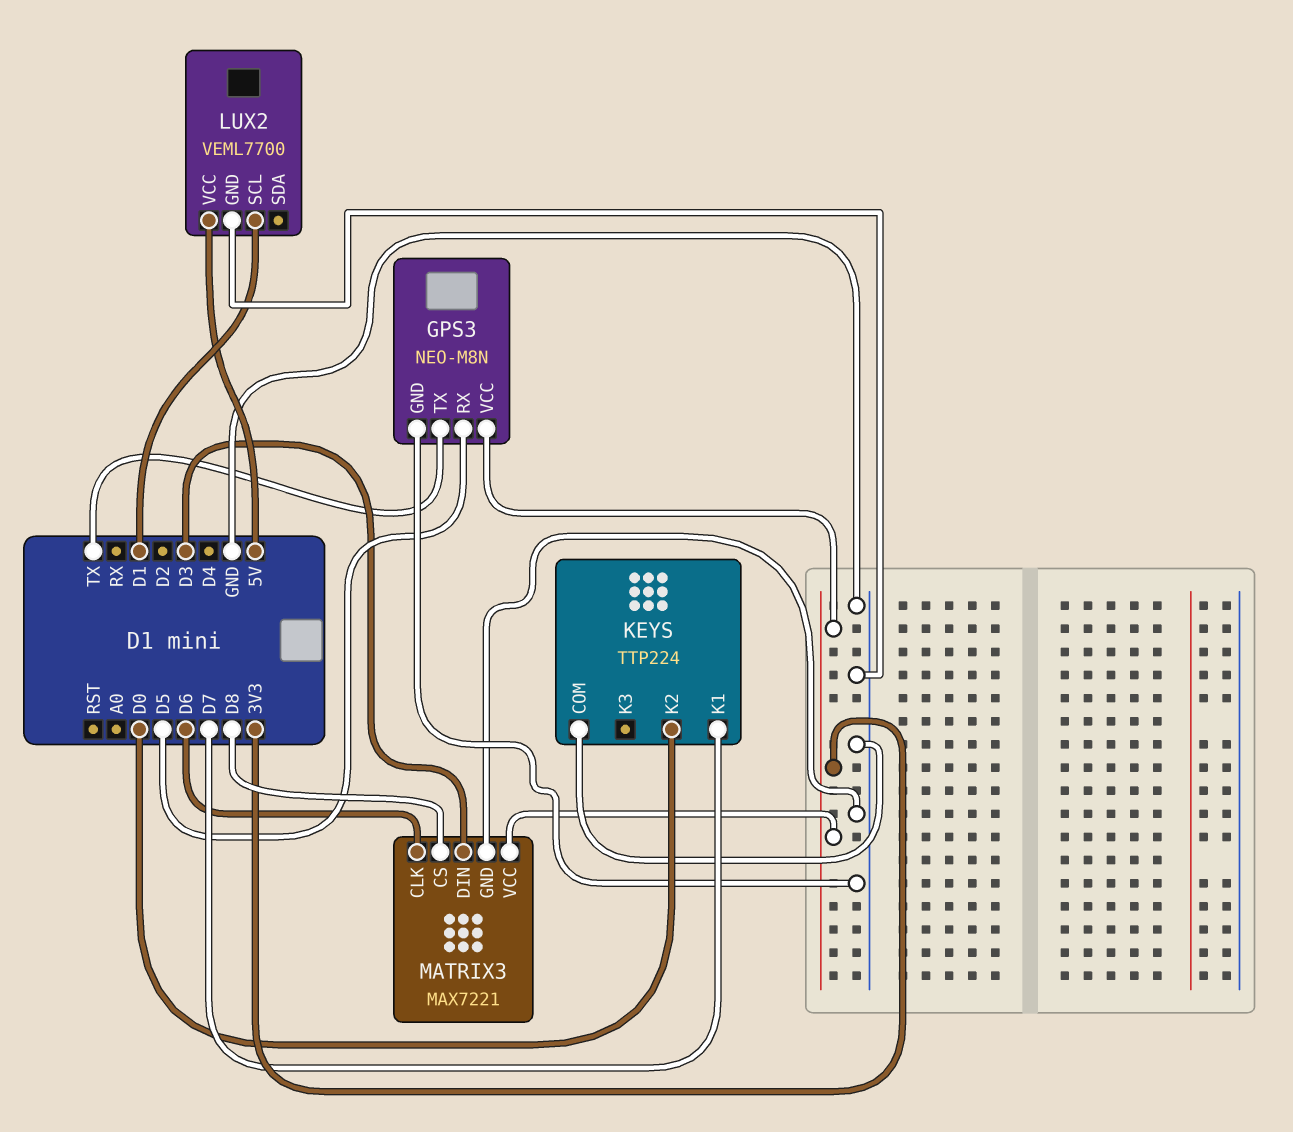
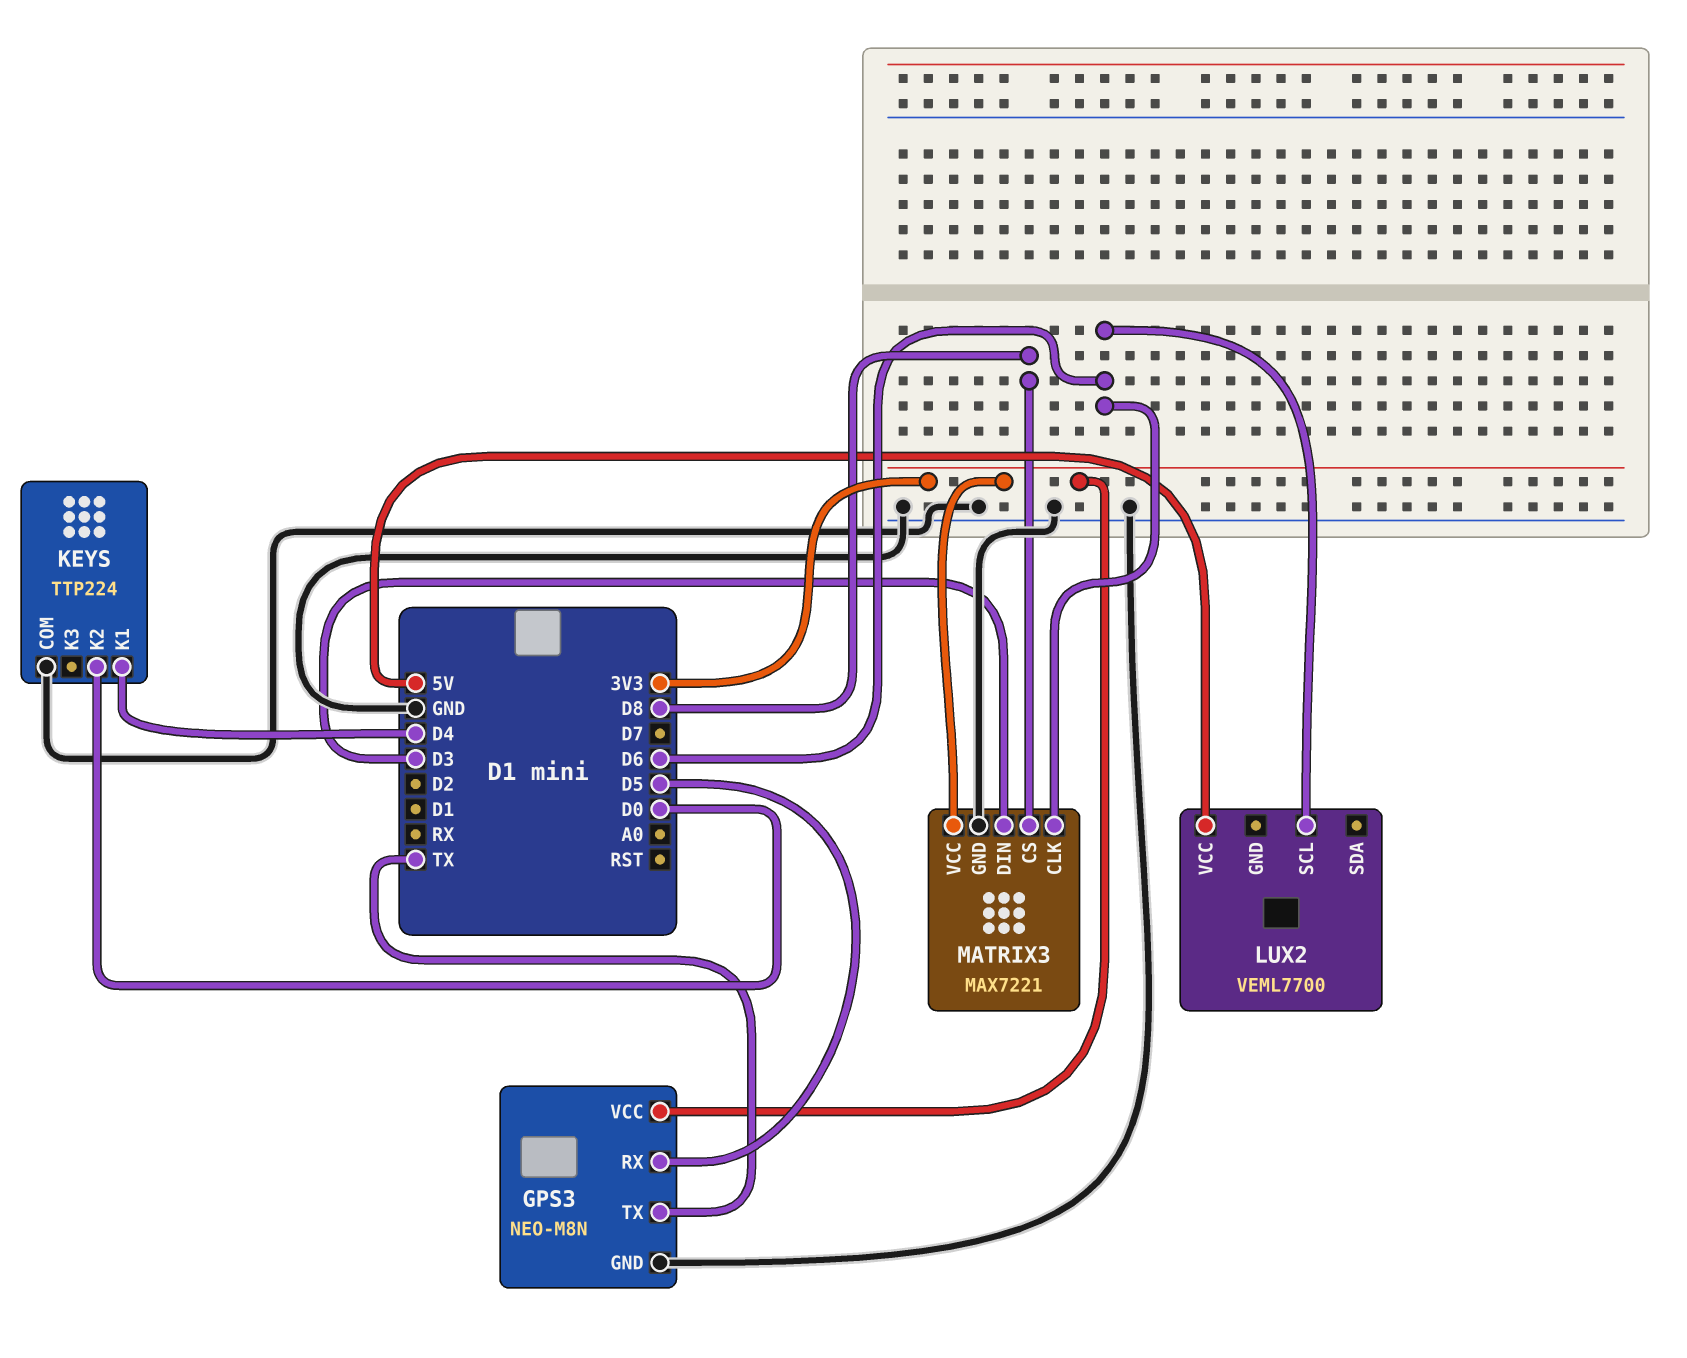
KEYS pin K1: D7 -> D4
LUX2 pin GND: GND -> none
LUX2 pin SCL: D1 -> D6

